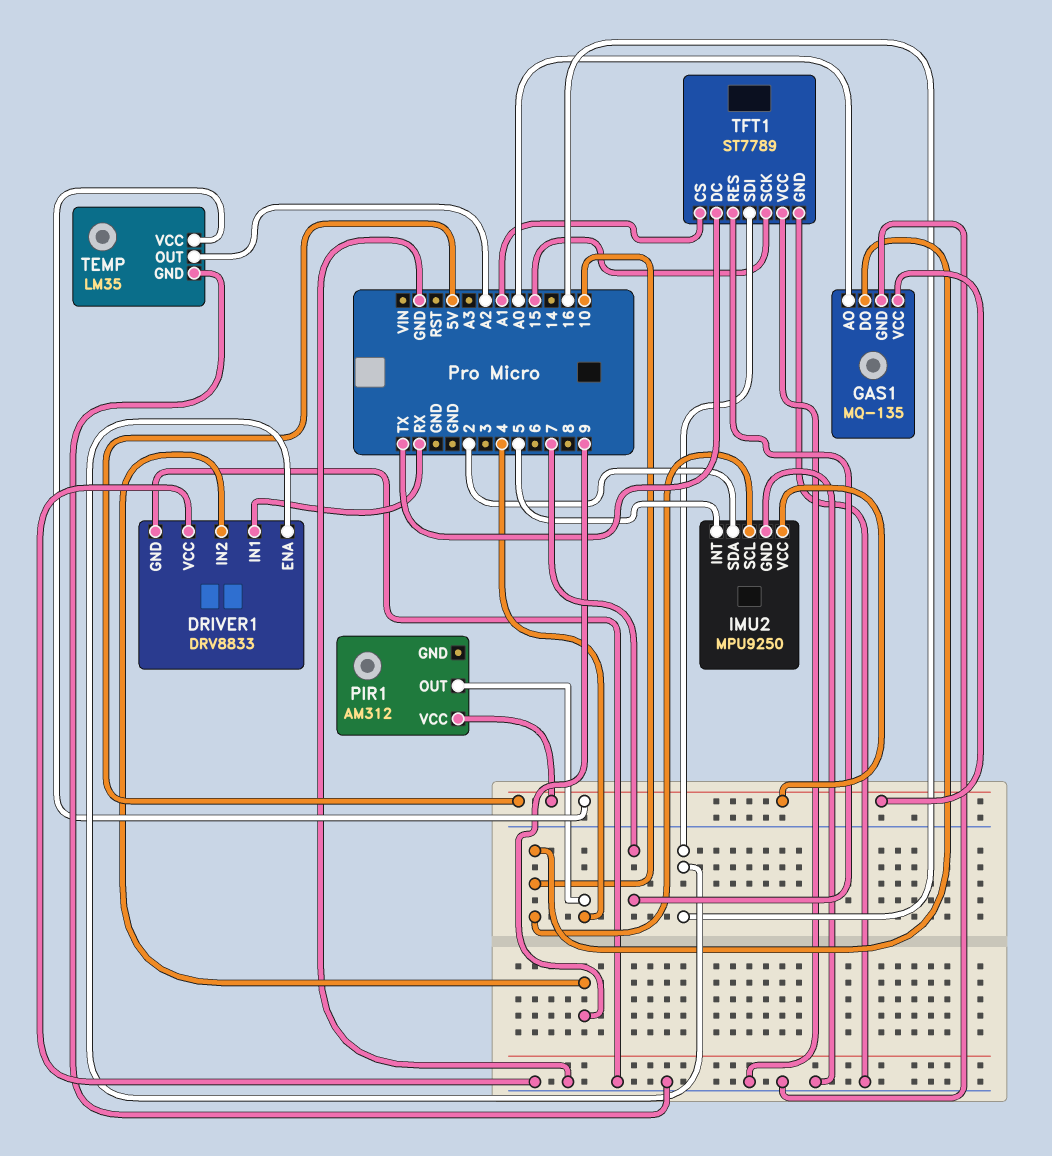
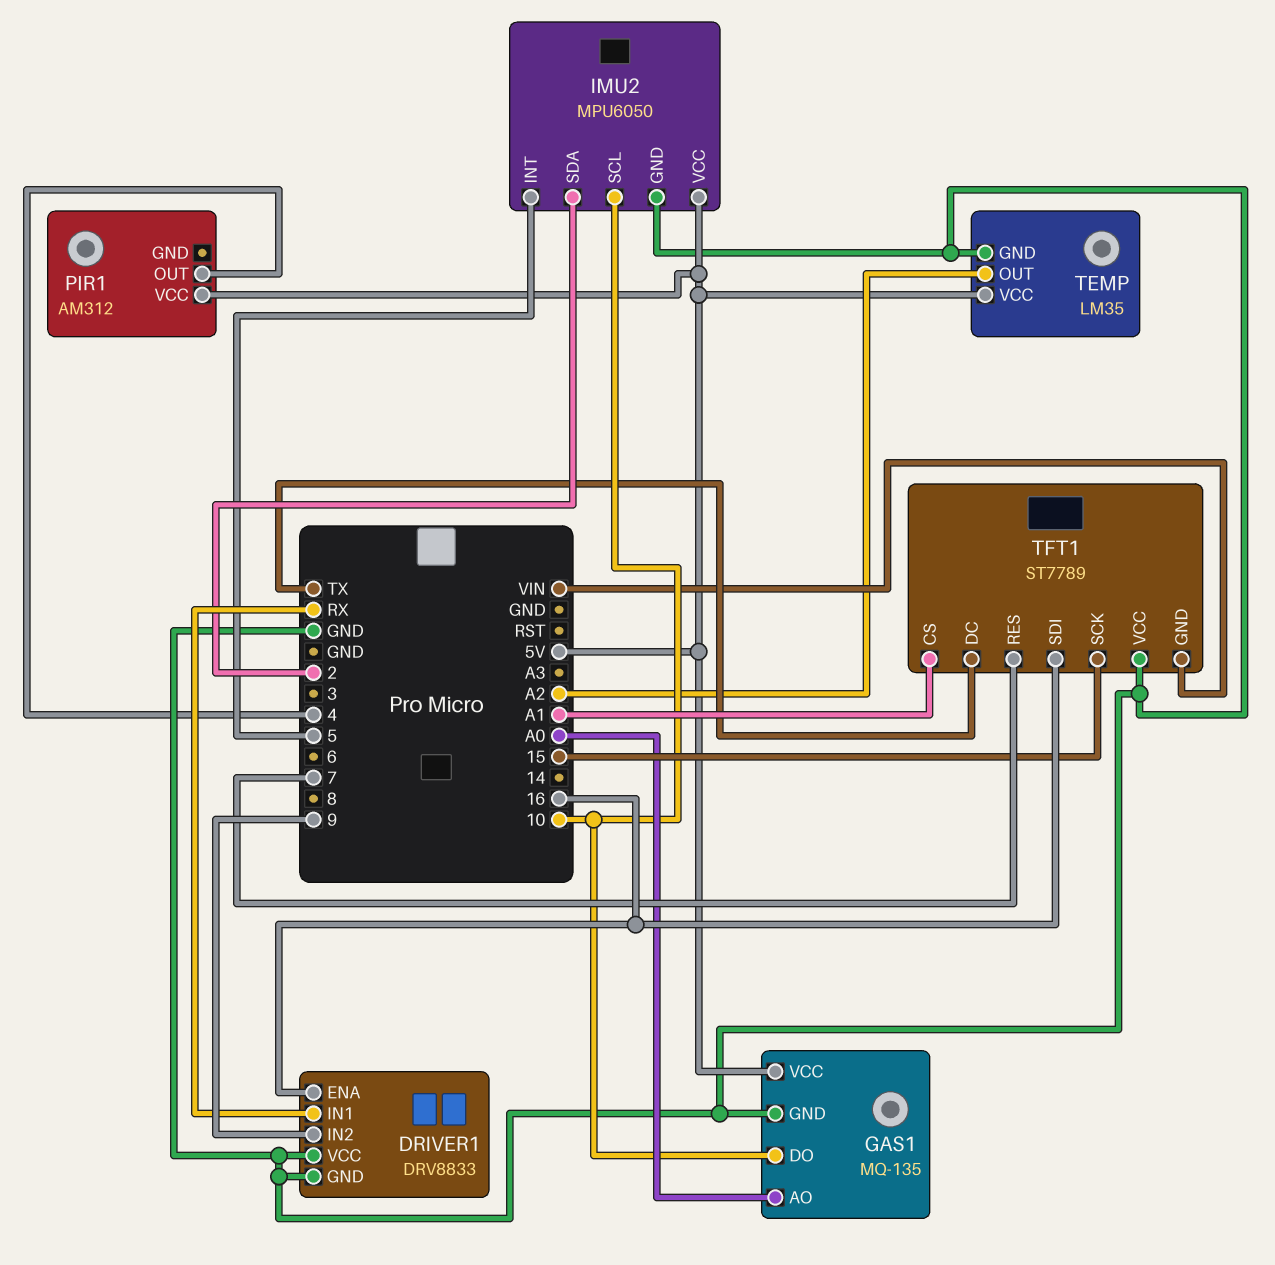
IMU2: MPU9250 -> MPU6050
TFT1 pin GND: GND -> VIN

